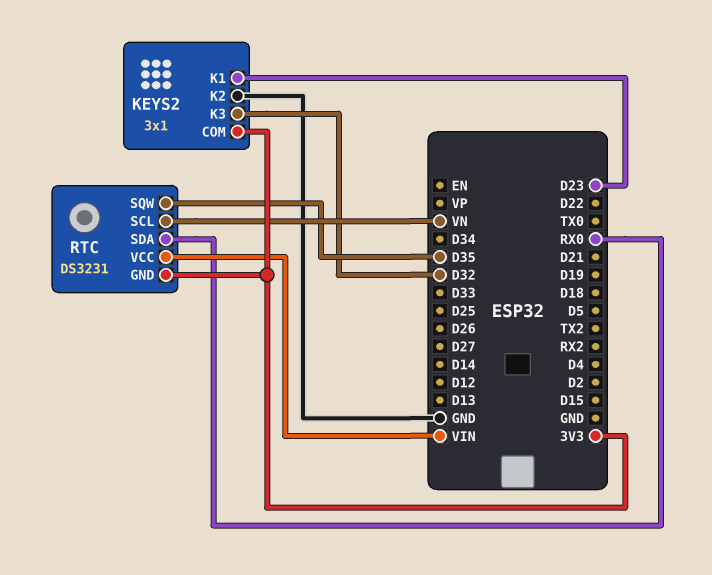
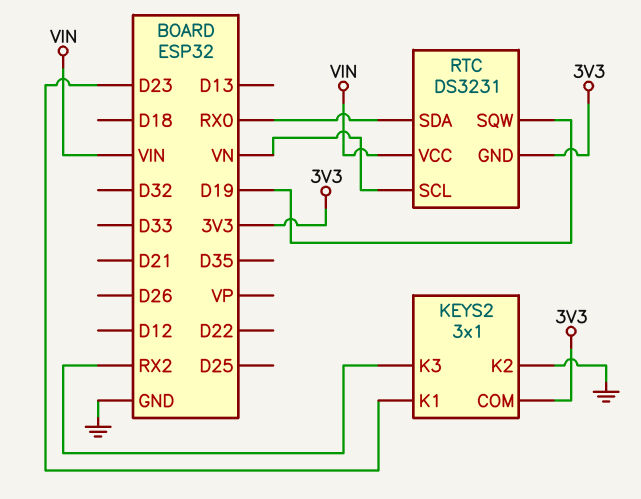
KEYS2 pin K3: D32 -> RX2
RTC pin SQW: D35 -> D19

